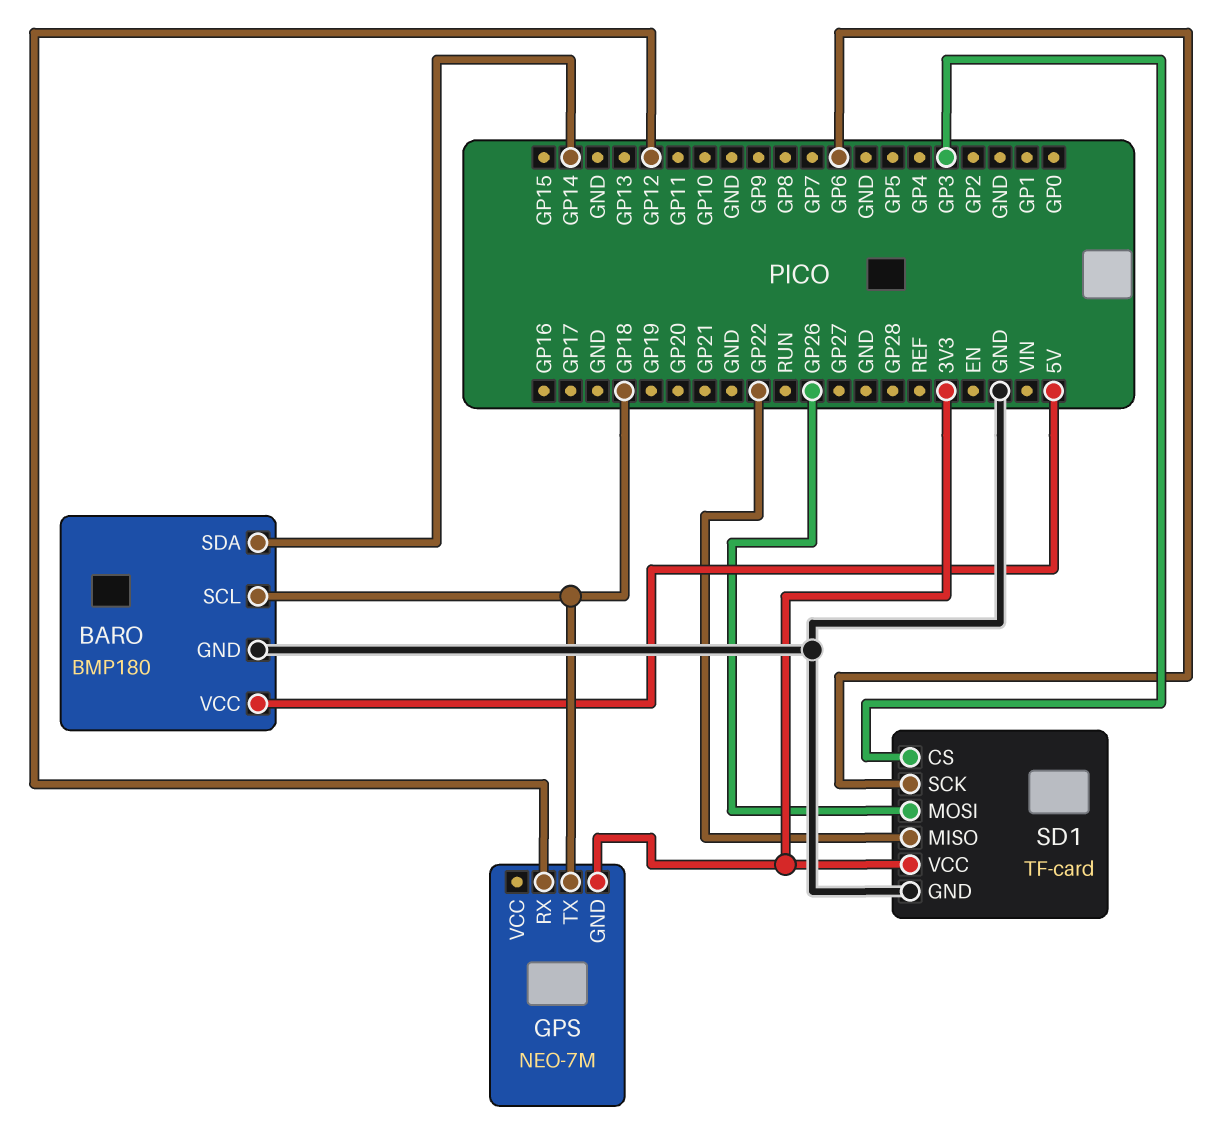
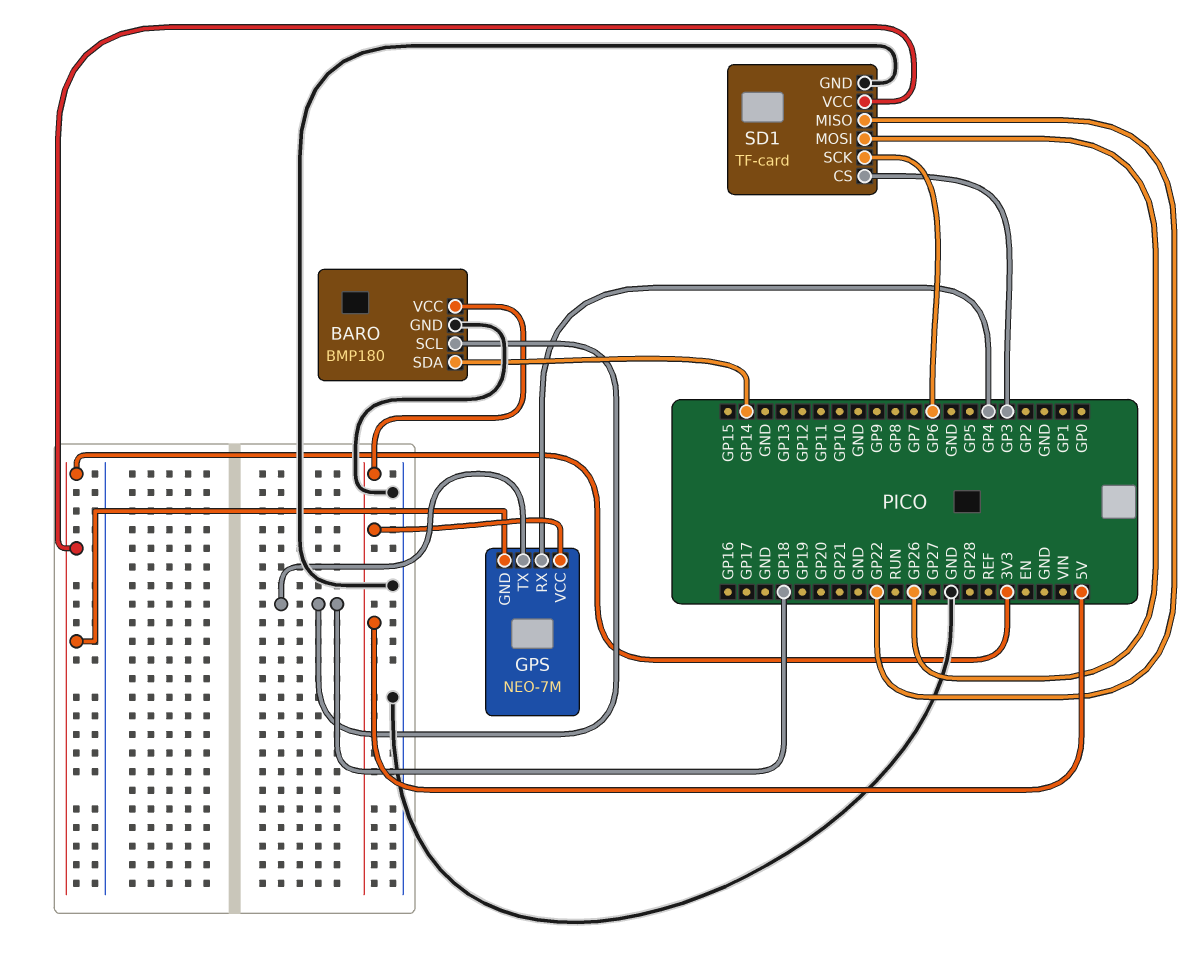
GPS pin RX: GP12 -> GP4
GPS pin VCC: none -> 5V

